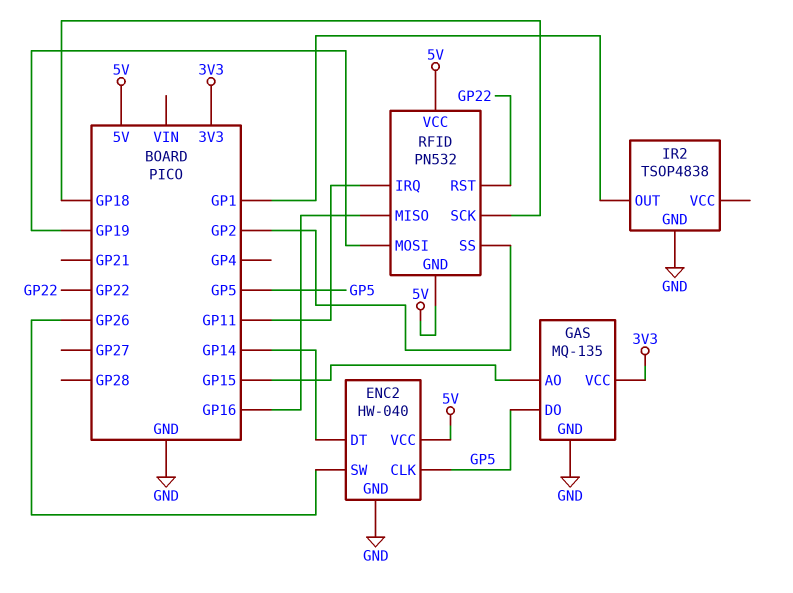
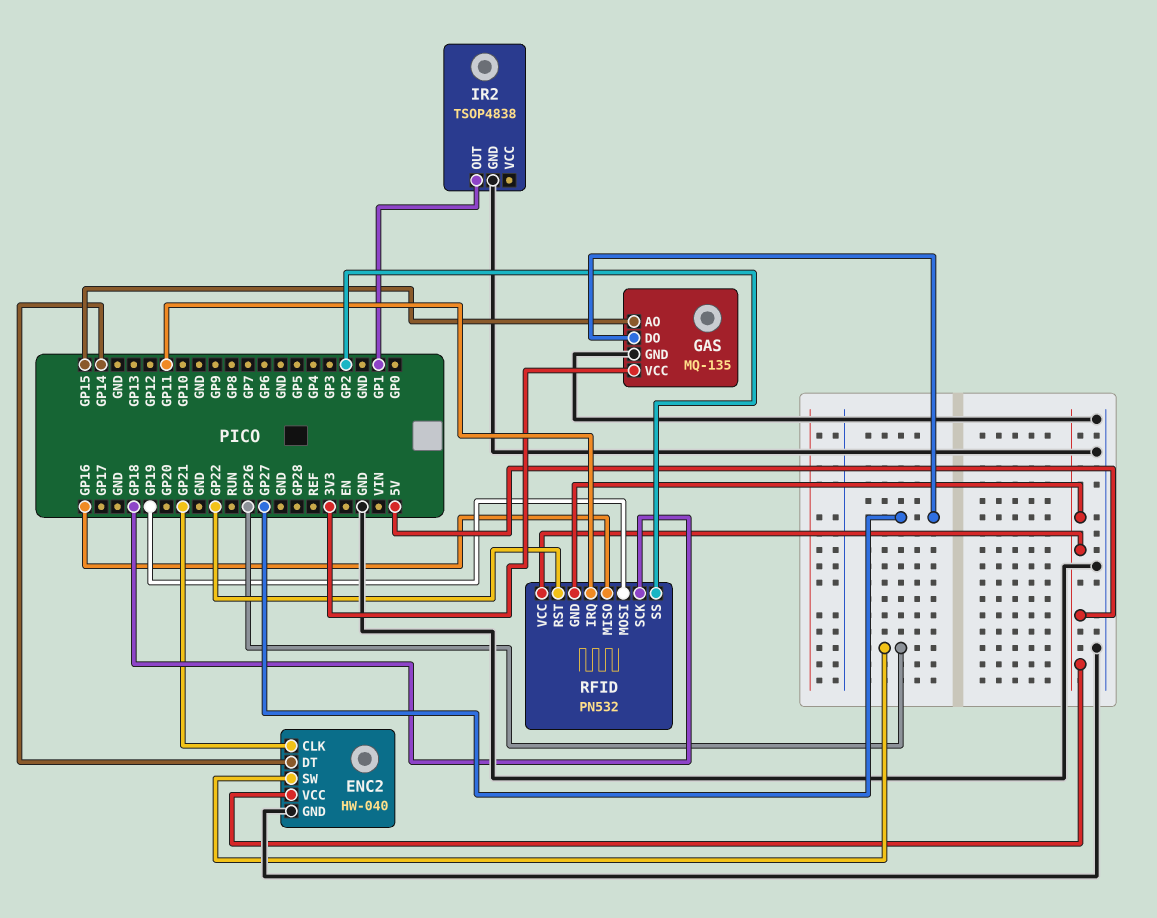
ENC2 pin CLK: GP5 -> GP21
GAS pin DO: GP5 -> GP27

